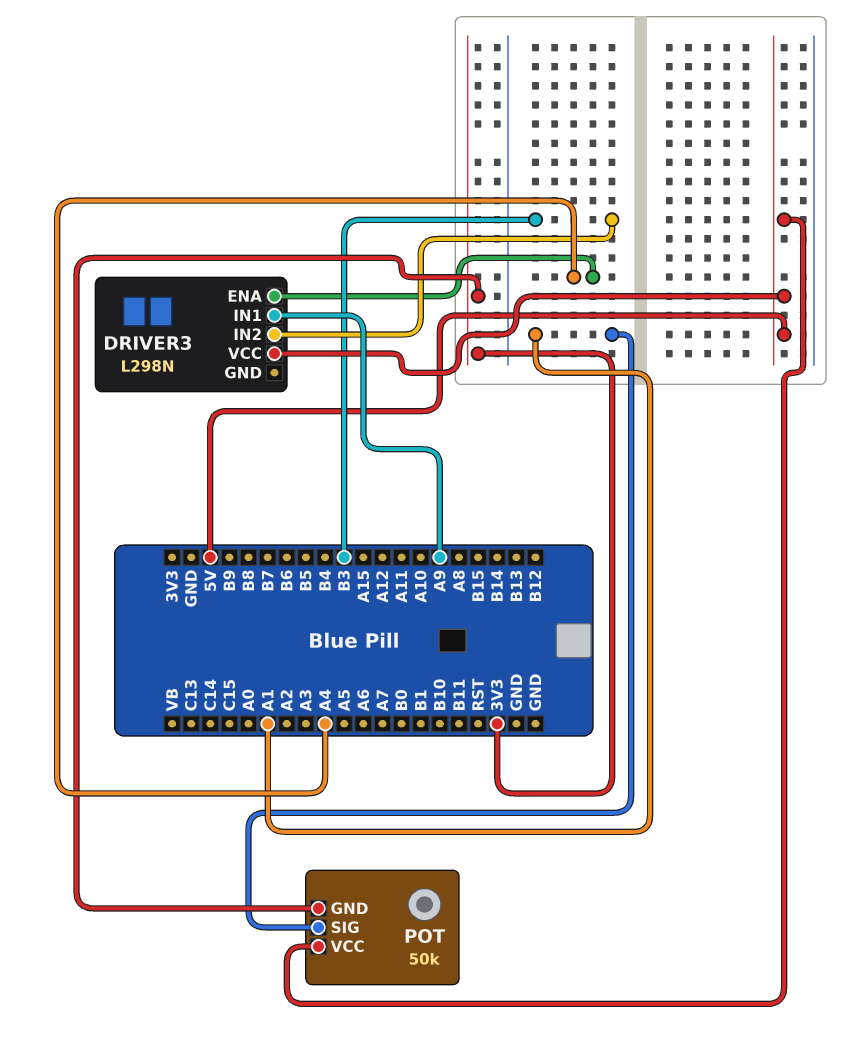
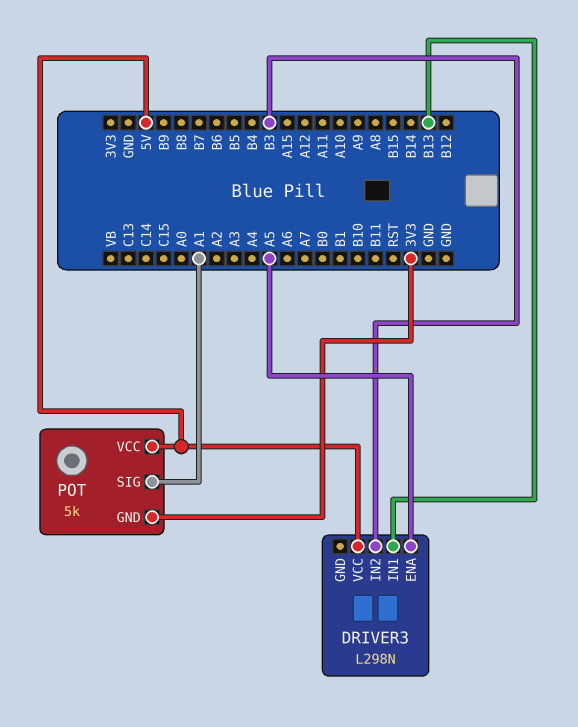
DRIVER3 pin ENA: A4 -> A5
DRIVER3 pin IN1: A9 -> B13
POT: 50k -> 5k

